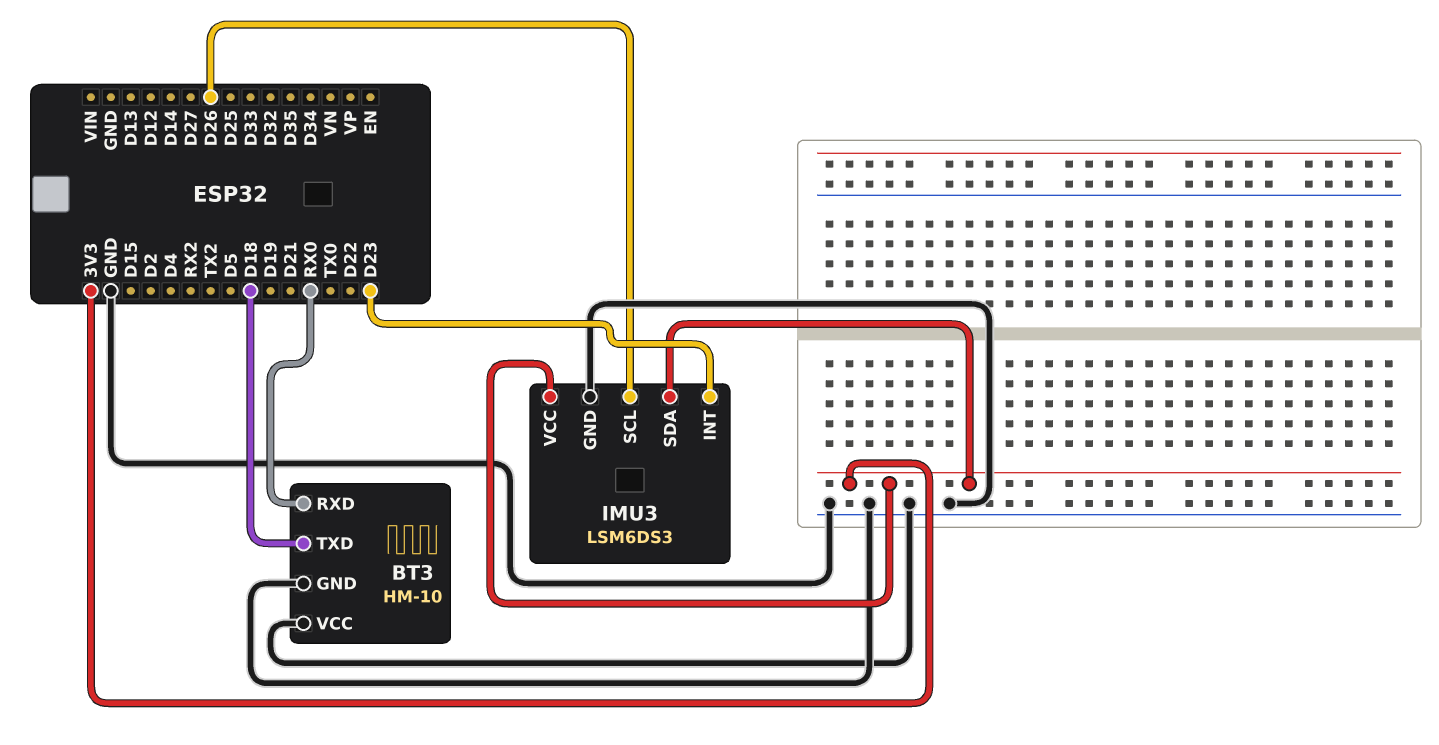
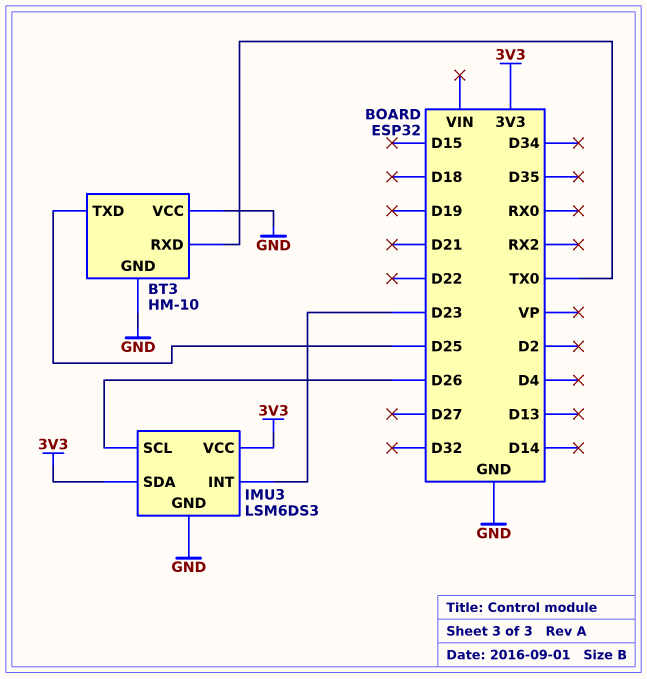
BT3 pin RXD: RX0 -> TX0
BT3 pin TXD: D18 -> D25

